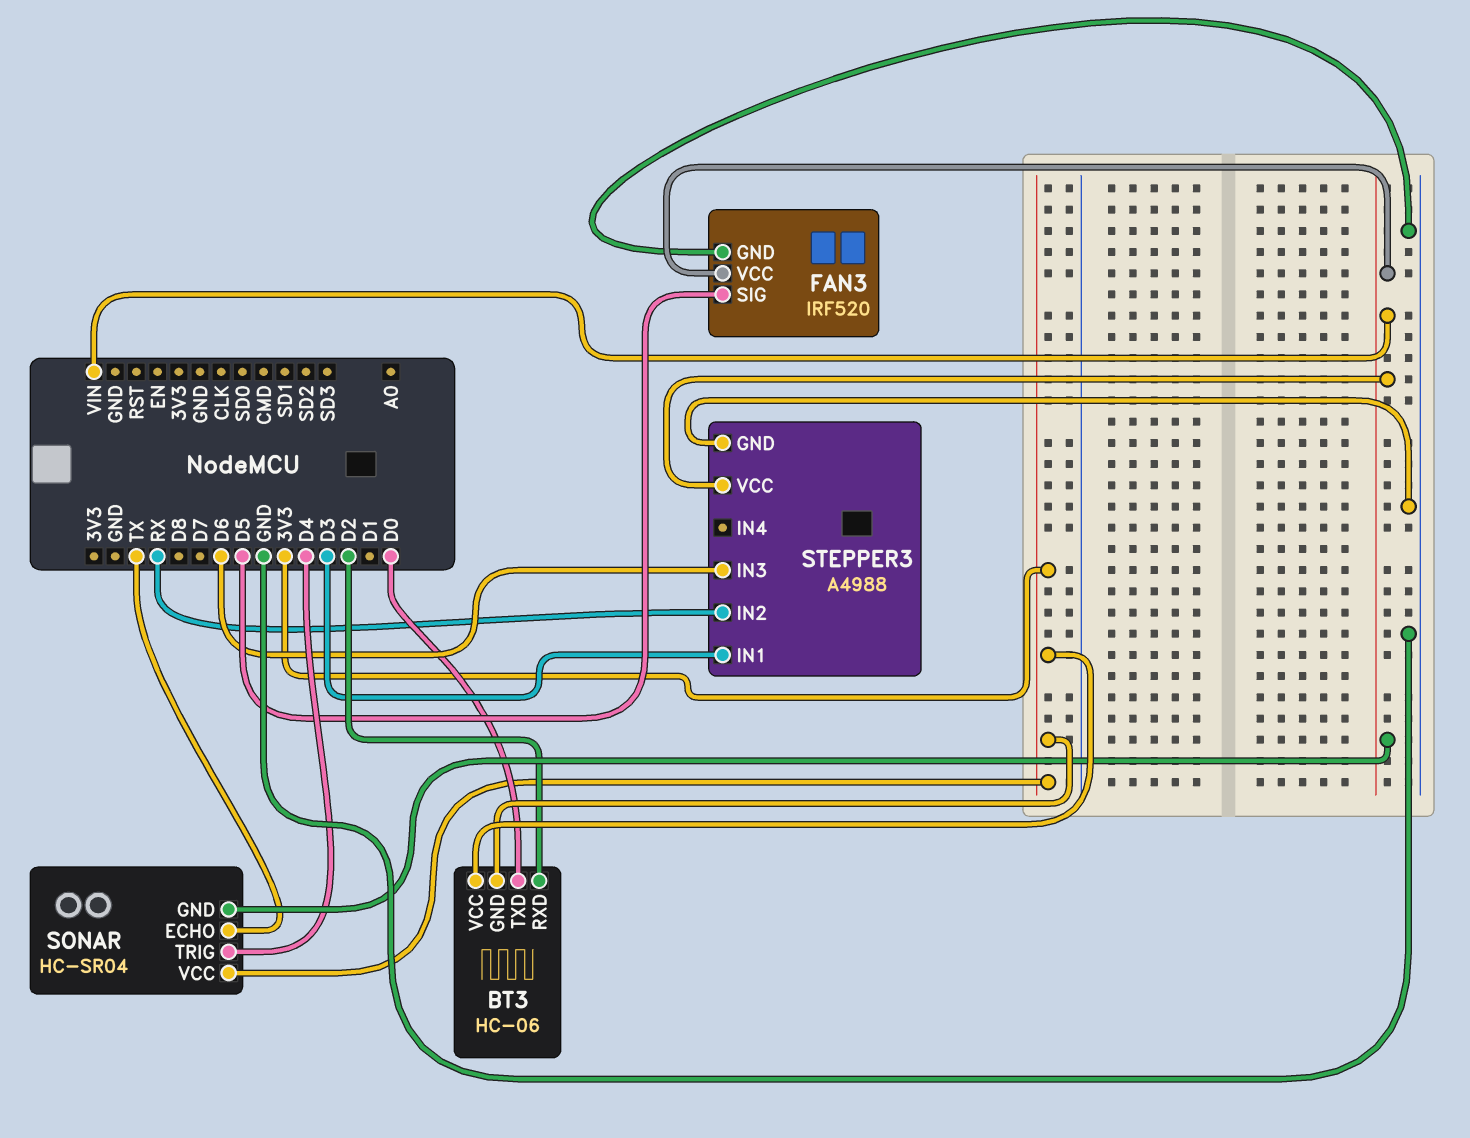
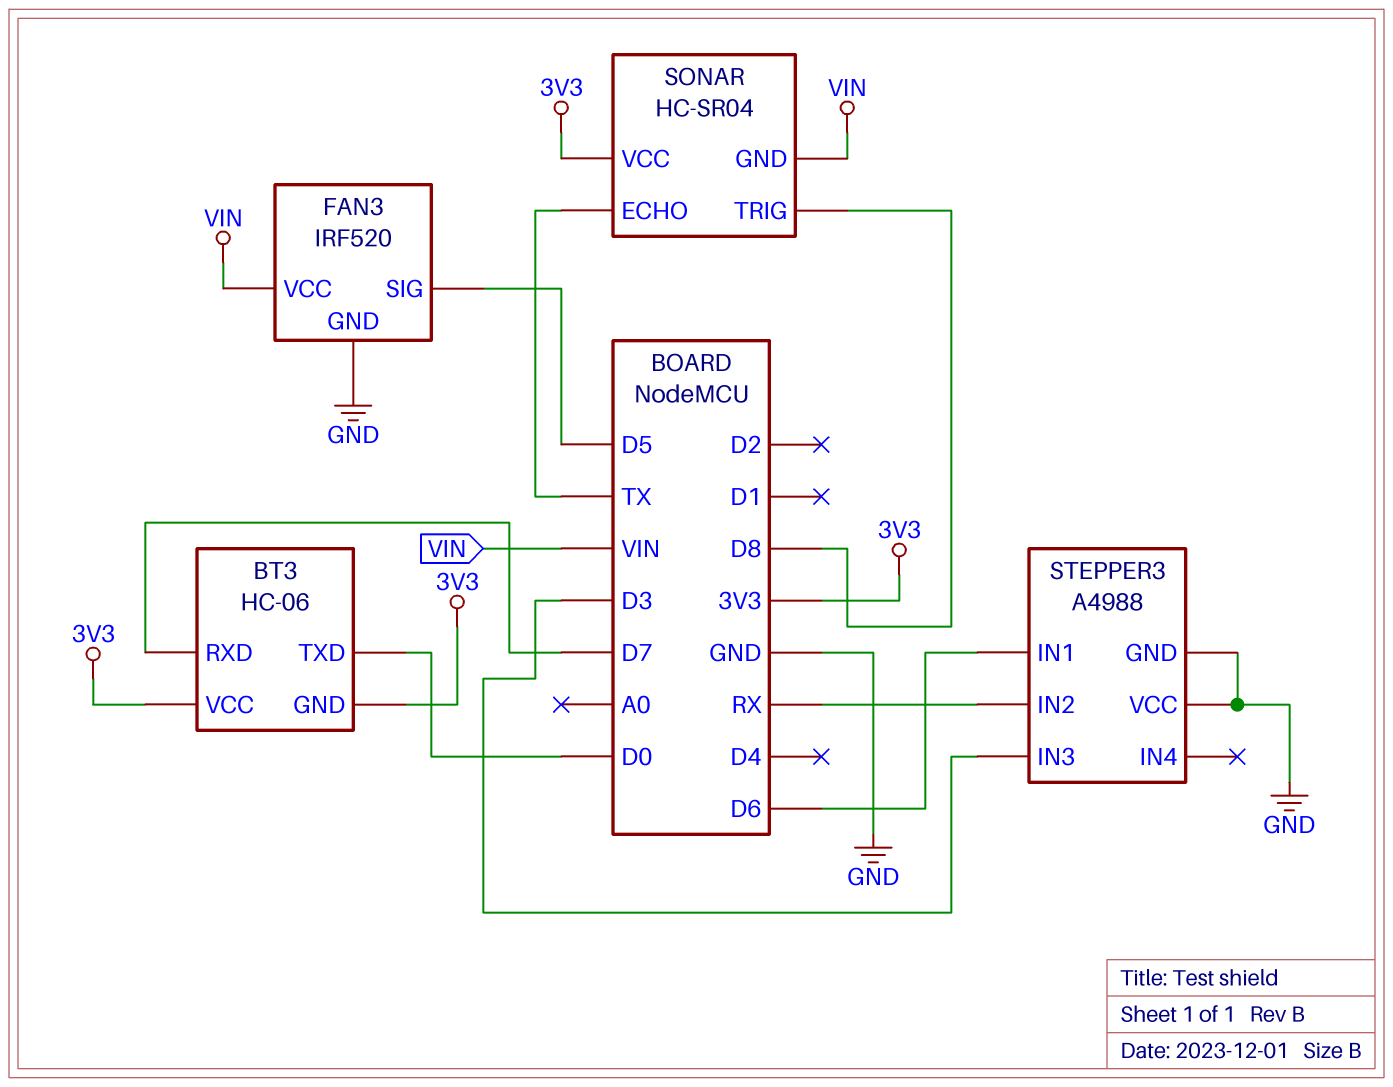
BT3 pin RXD: D2 -> D7
SONAR pin TRIG: D4 -> D8
STEPPER3 pin IN1: D3 -> D6
STEPPER3 pin IN3: D6 -> D3
STEPPER3 pin VCC: VIN -> GND

